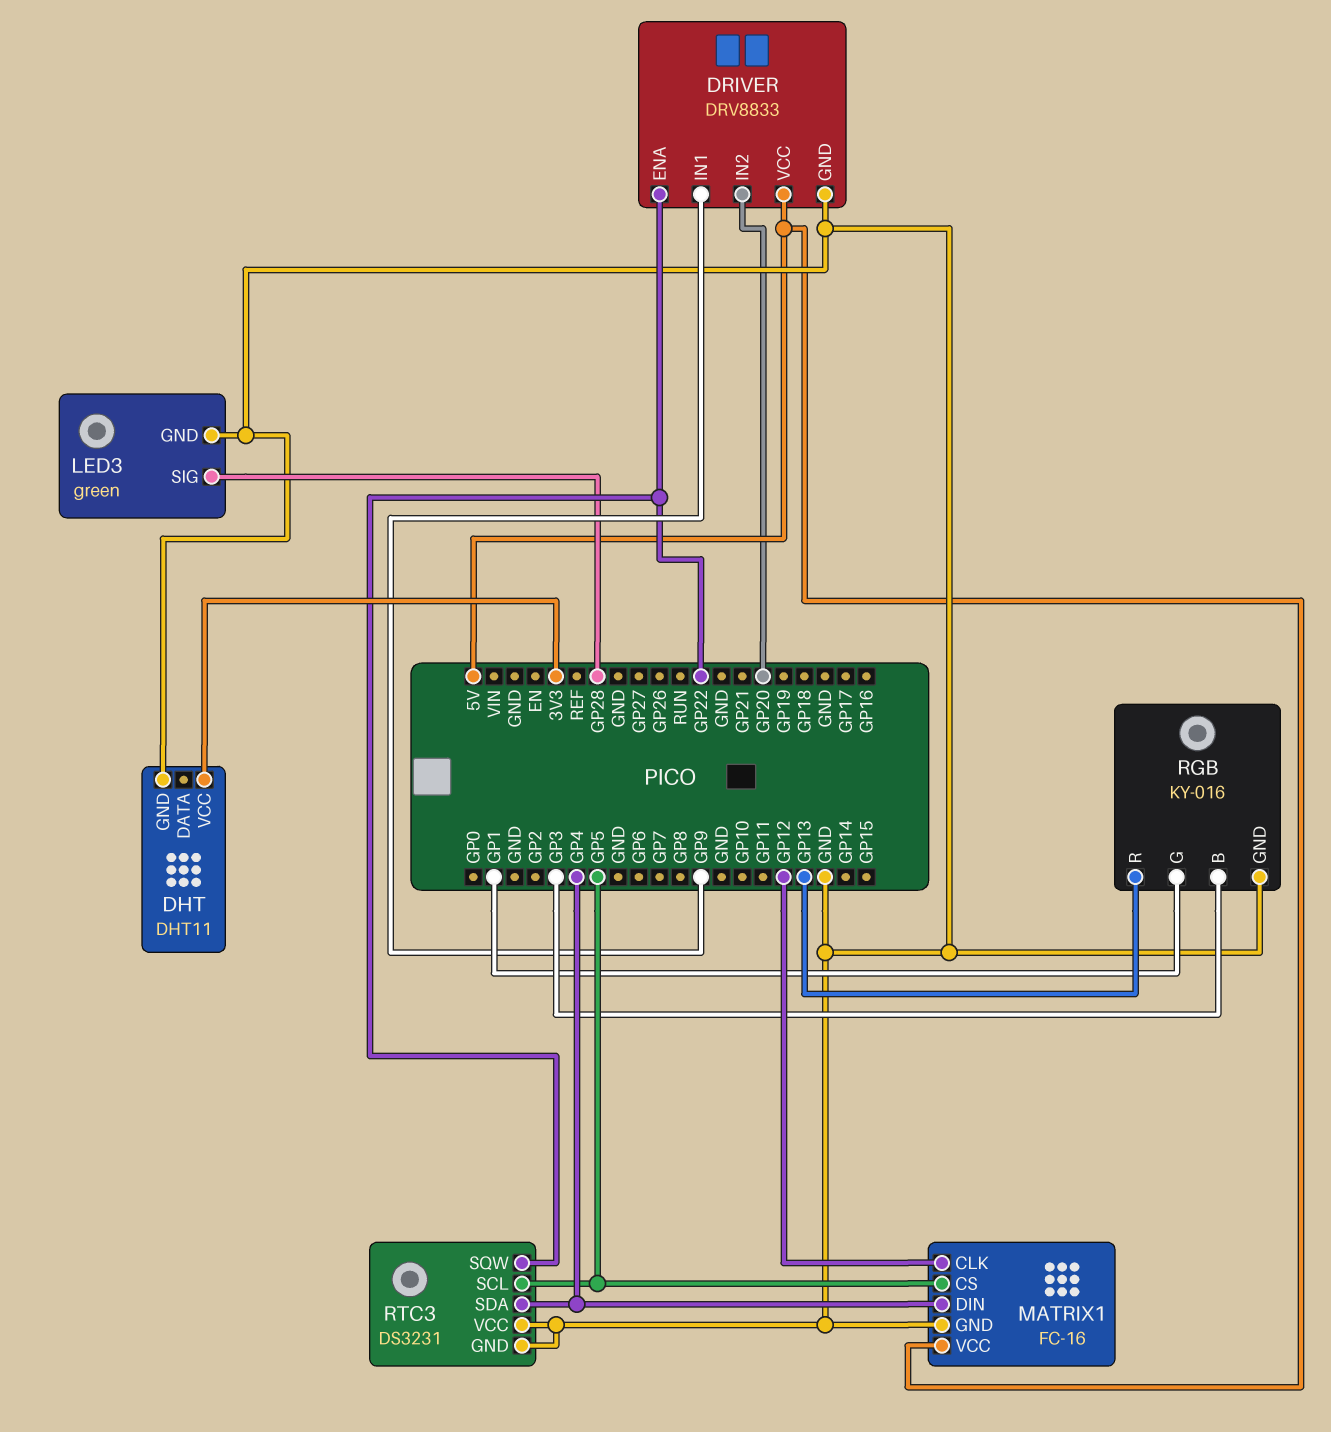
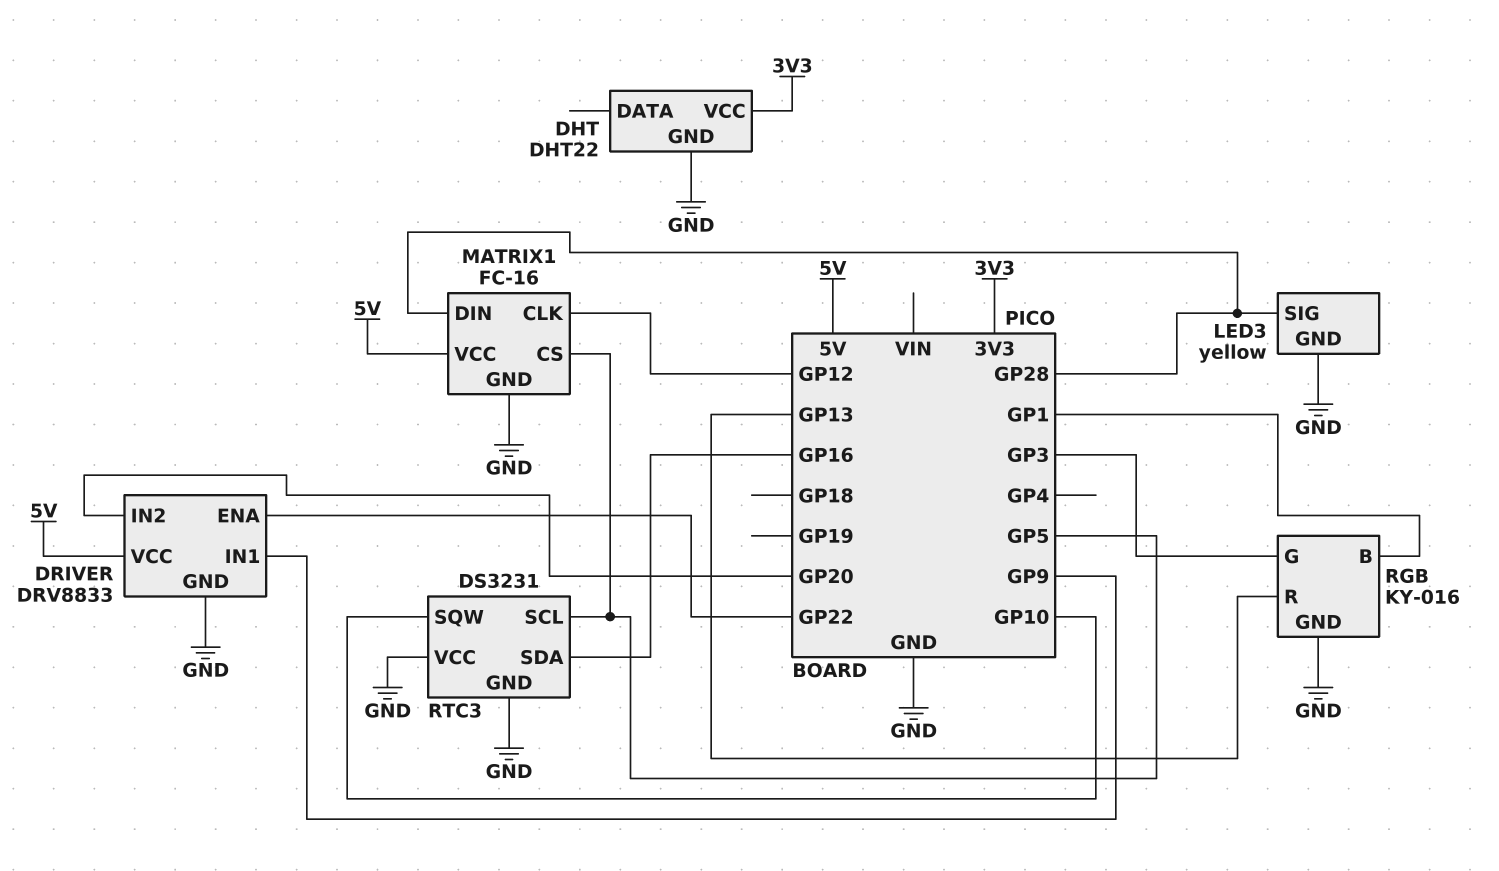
DHT: DHT11 -> DHT22
LED3: green -> yellow
MATRIX1 pin DIN: GP4 -> GP28
RGB pin B: GP3 -> GP1
RGB pin G: GP1 -> GP3
RTC3 pin SDA: GP4 -> GP16
RTC3 pin SQW: GP22 -> GP10

